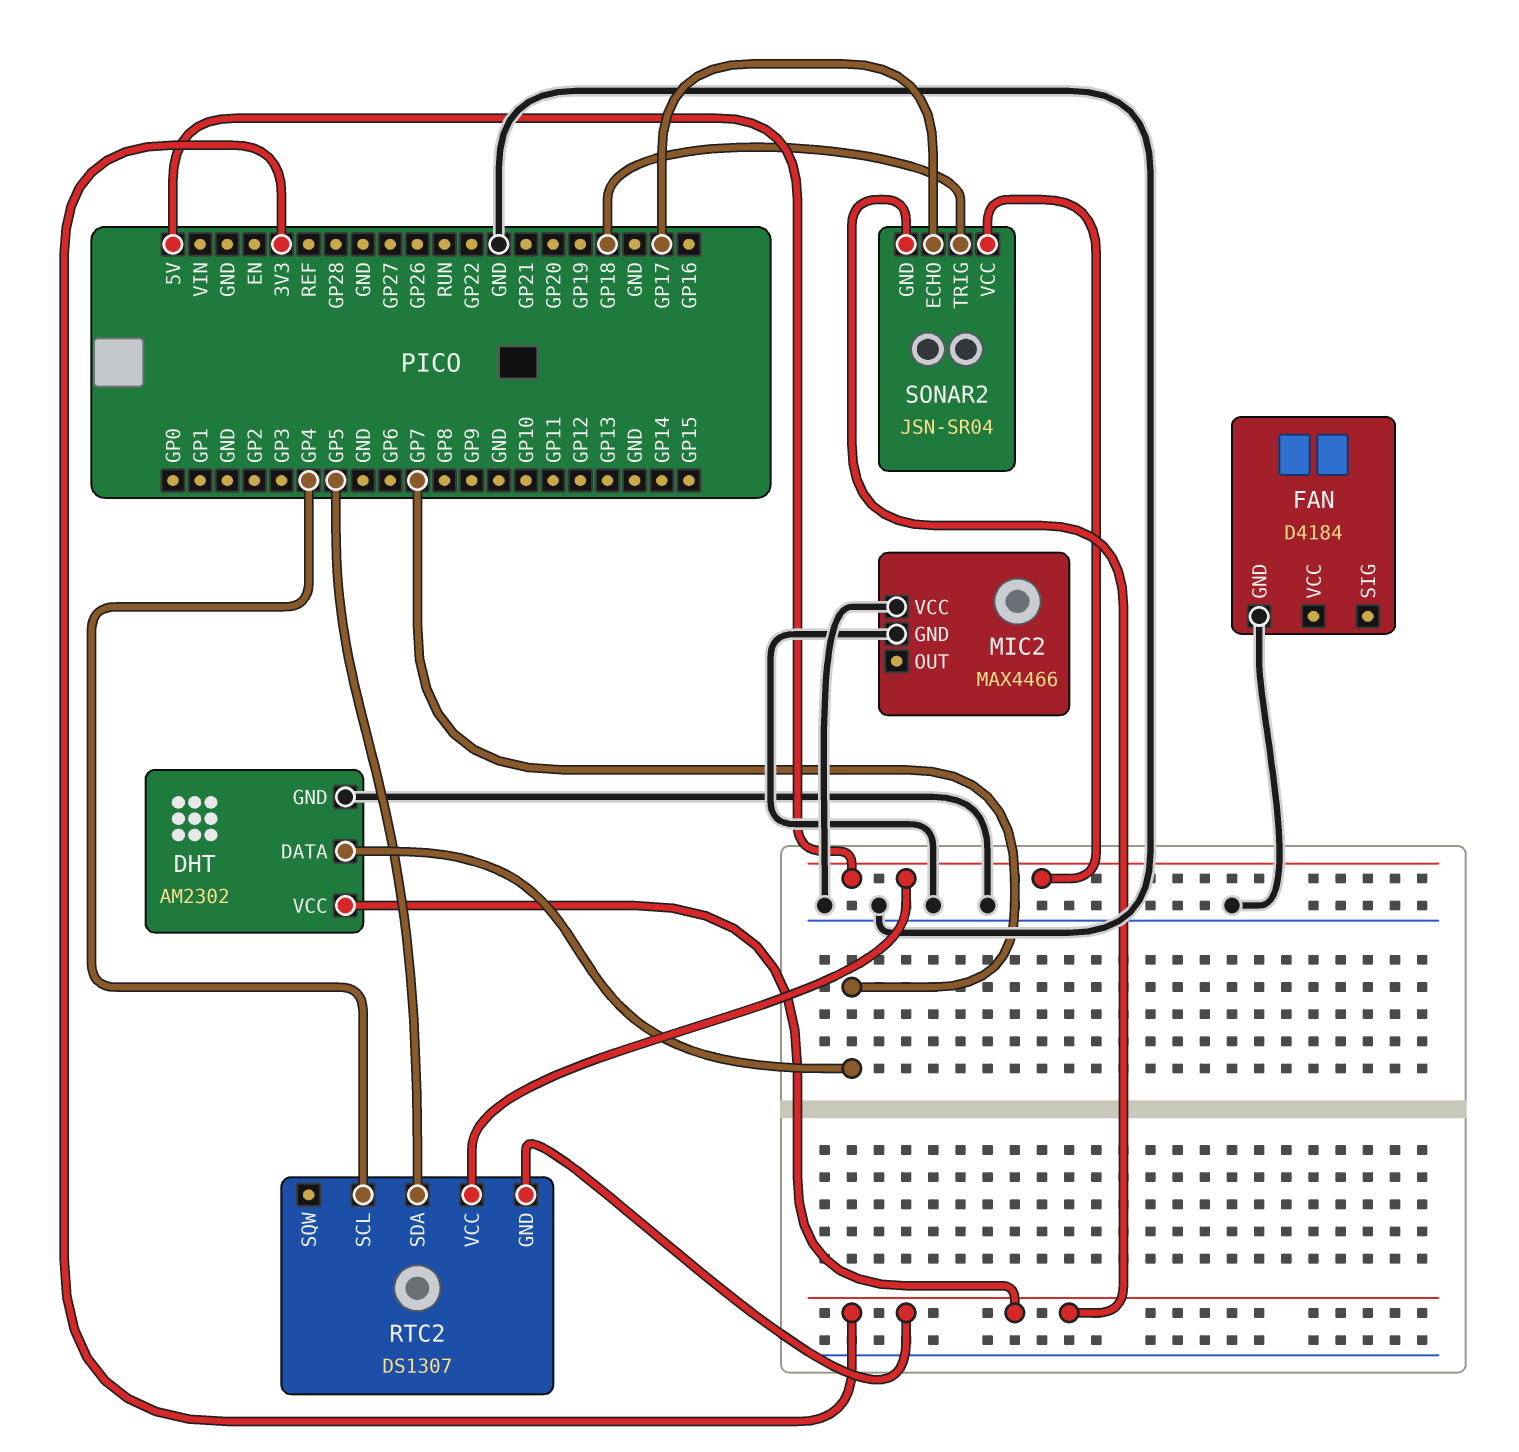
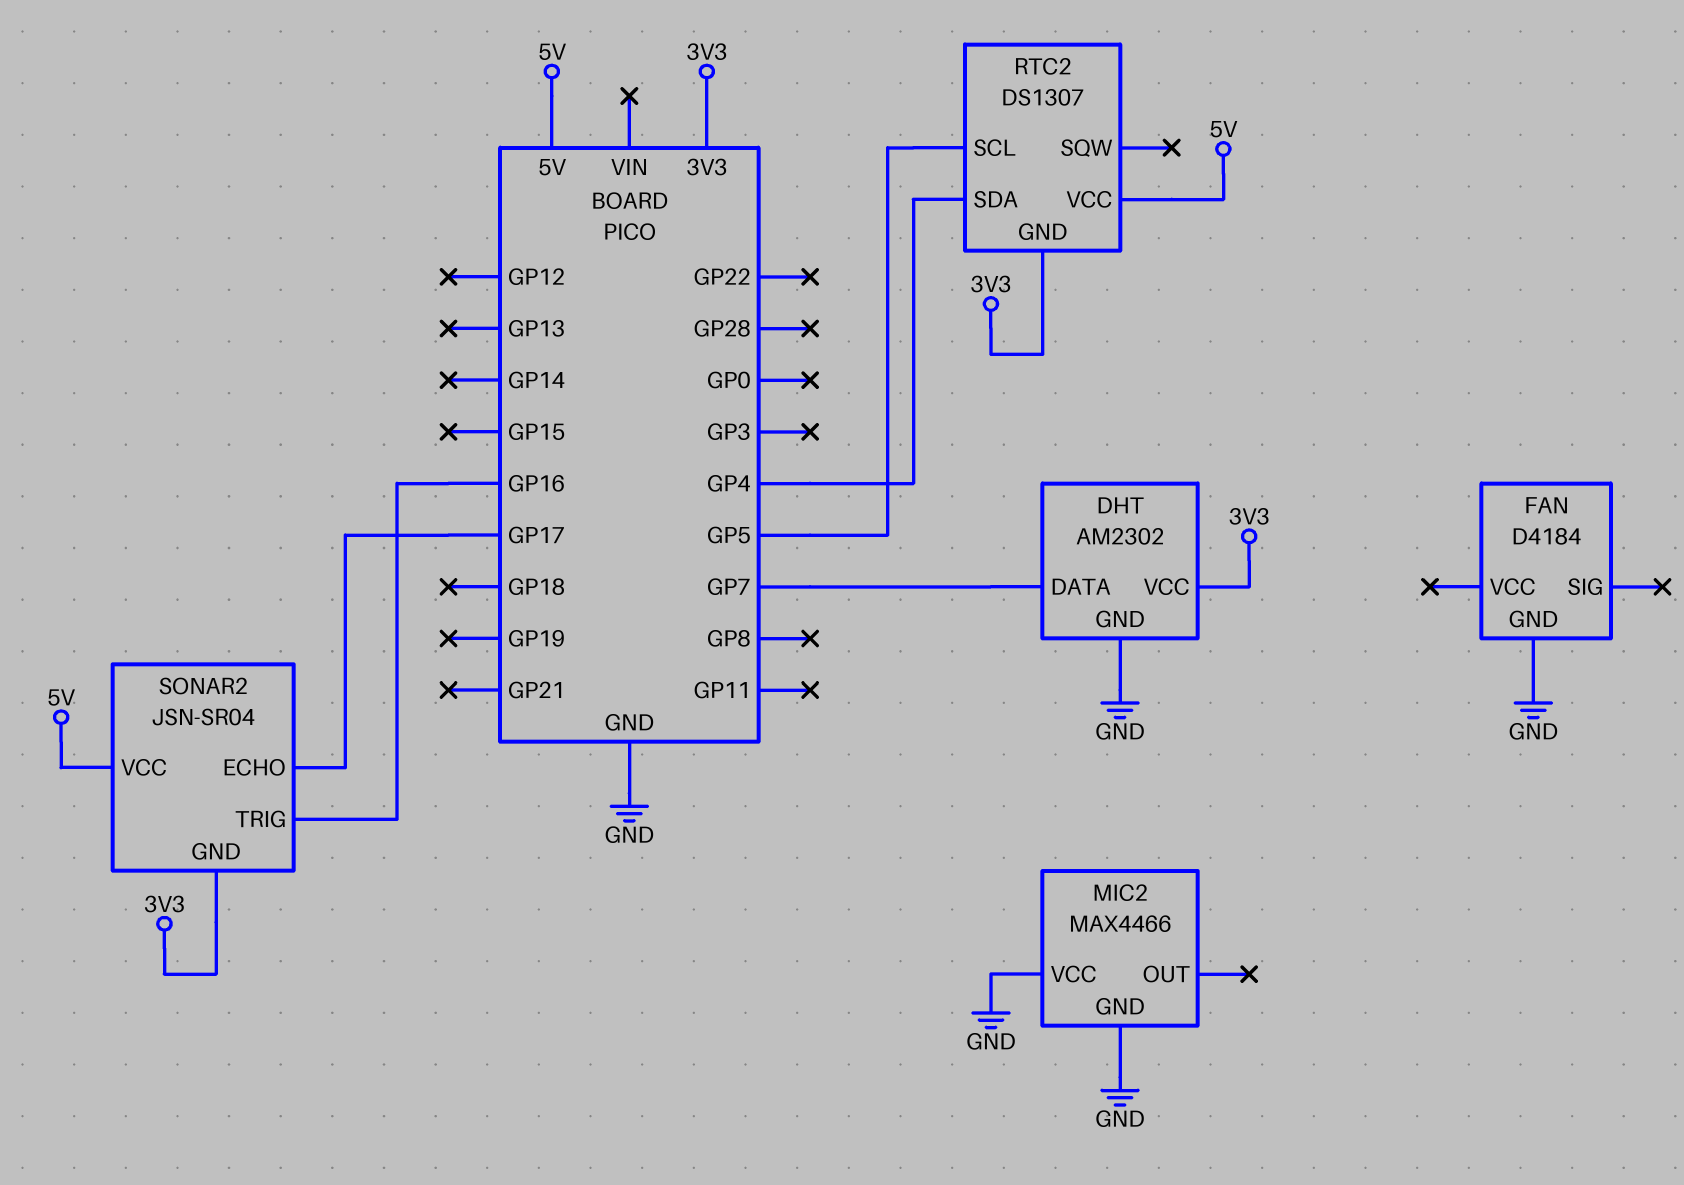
RTC2 pin SCL: GP4 -> GP5
RTC2 pin SDA: GP5 -> GP4
SONAR2 pin TRIG: GP18 -> GP16

